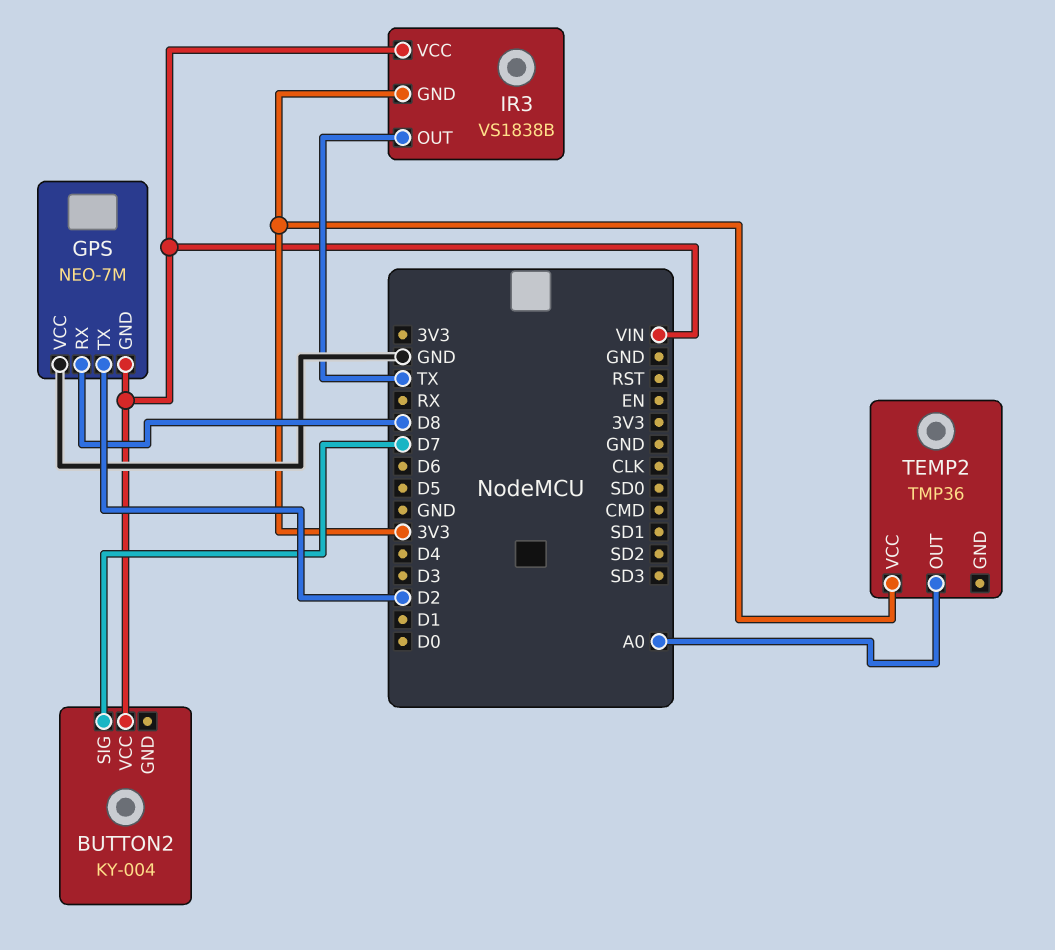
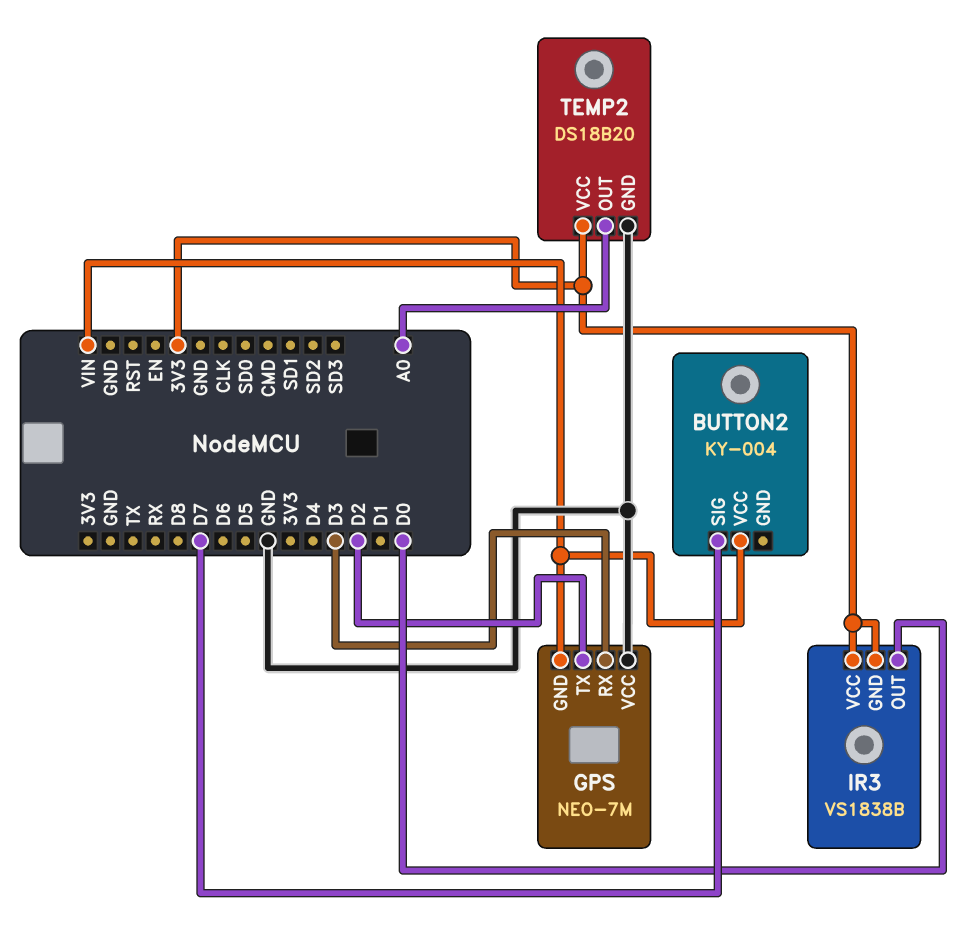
GPS pin RX: D8 -> D3
IR3 pin OUT: TX -> D0
IR3 pin VCC: VIN -> 3V3
TEMP2: TMP36 -> DS18B20
TEMP2 pin GND: none -> GND

